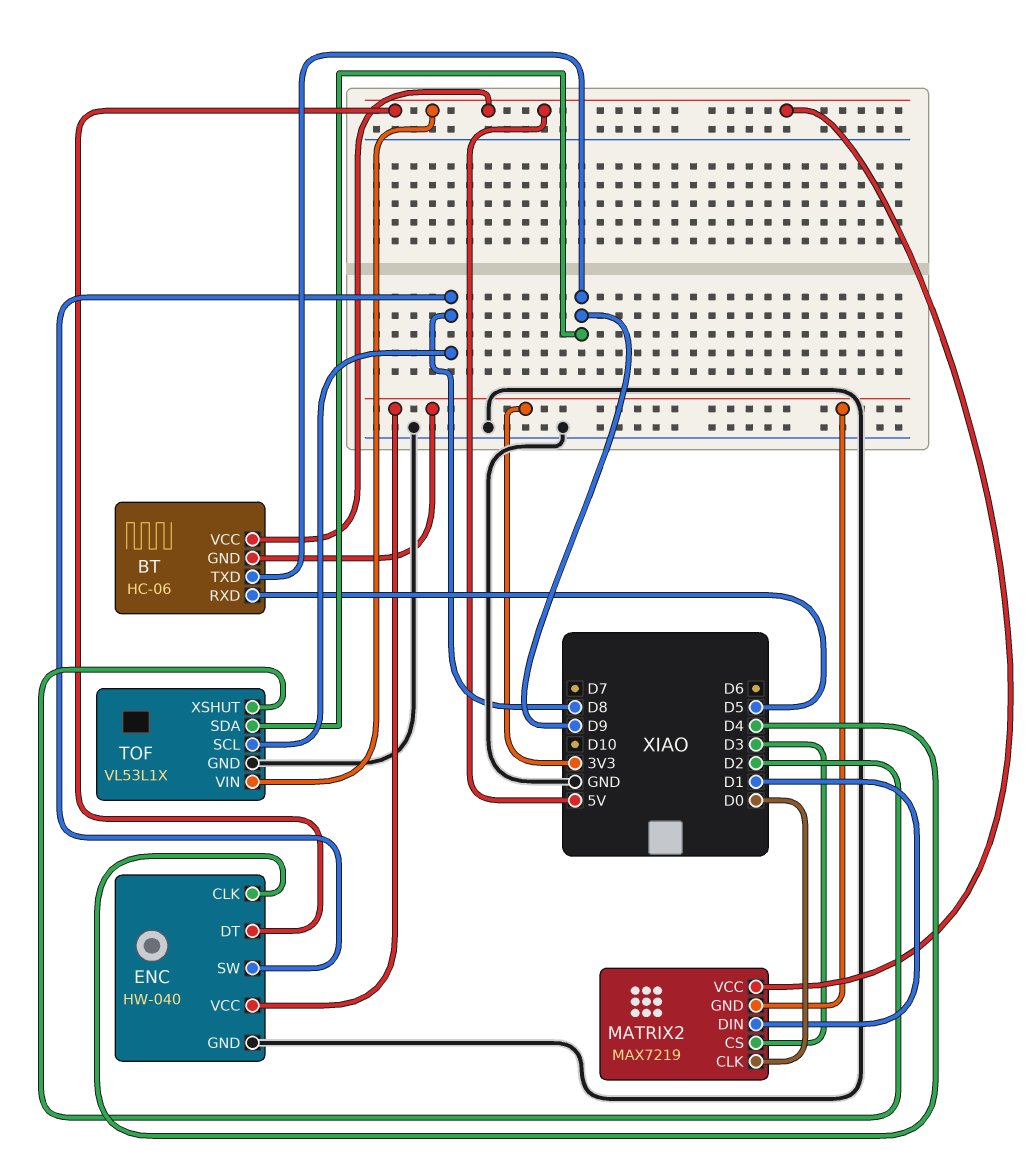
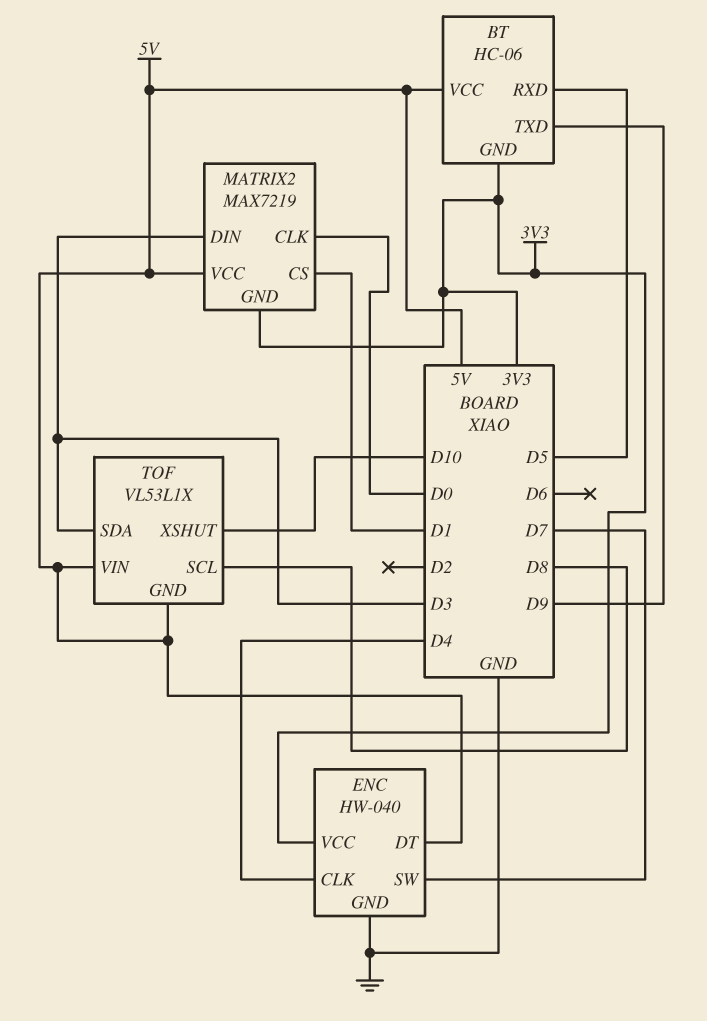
ENC pin SW: D8 -> D7
MATRIX2 pin CS: D3 -> D1
MATRIX2 pin DIN: D1 -> D3
TOF pin GND: GND -> 5V
TOF pin SDA: D9 -> D3
TOF pin XSHUT: D2 -> D10

